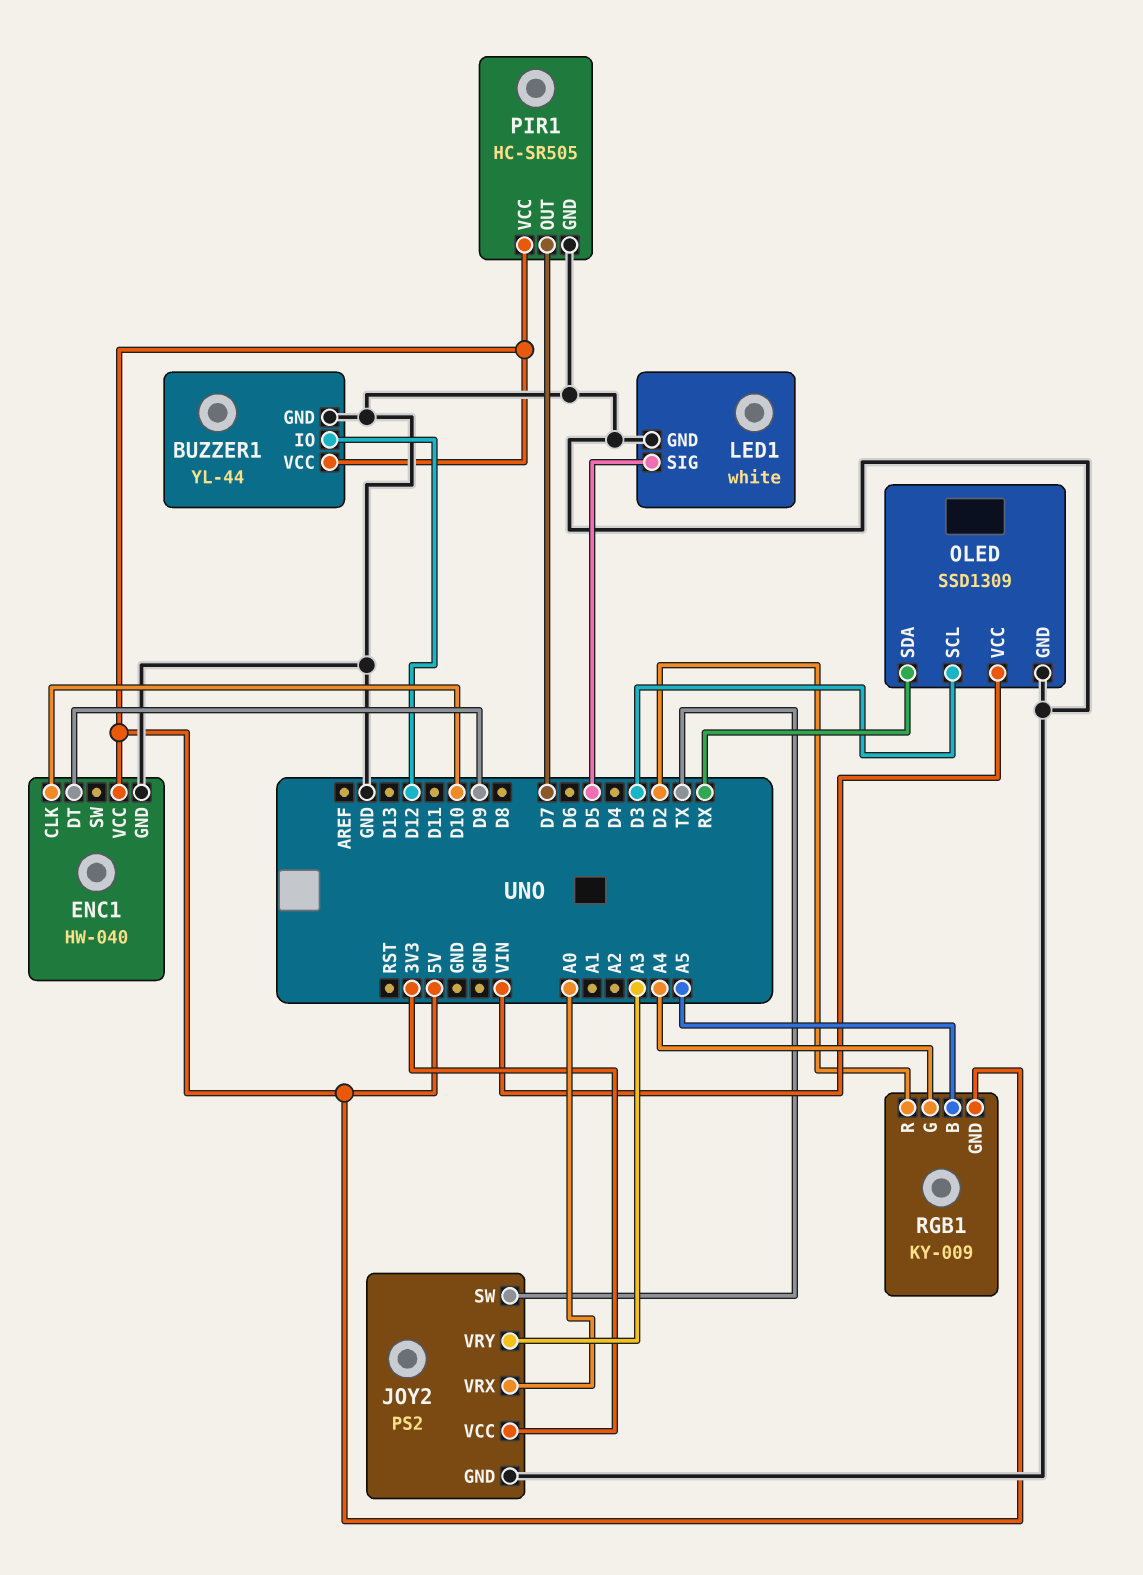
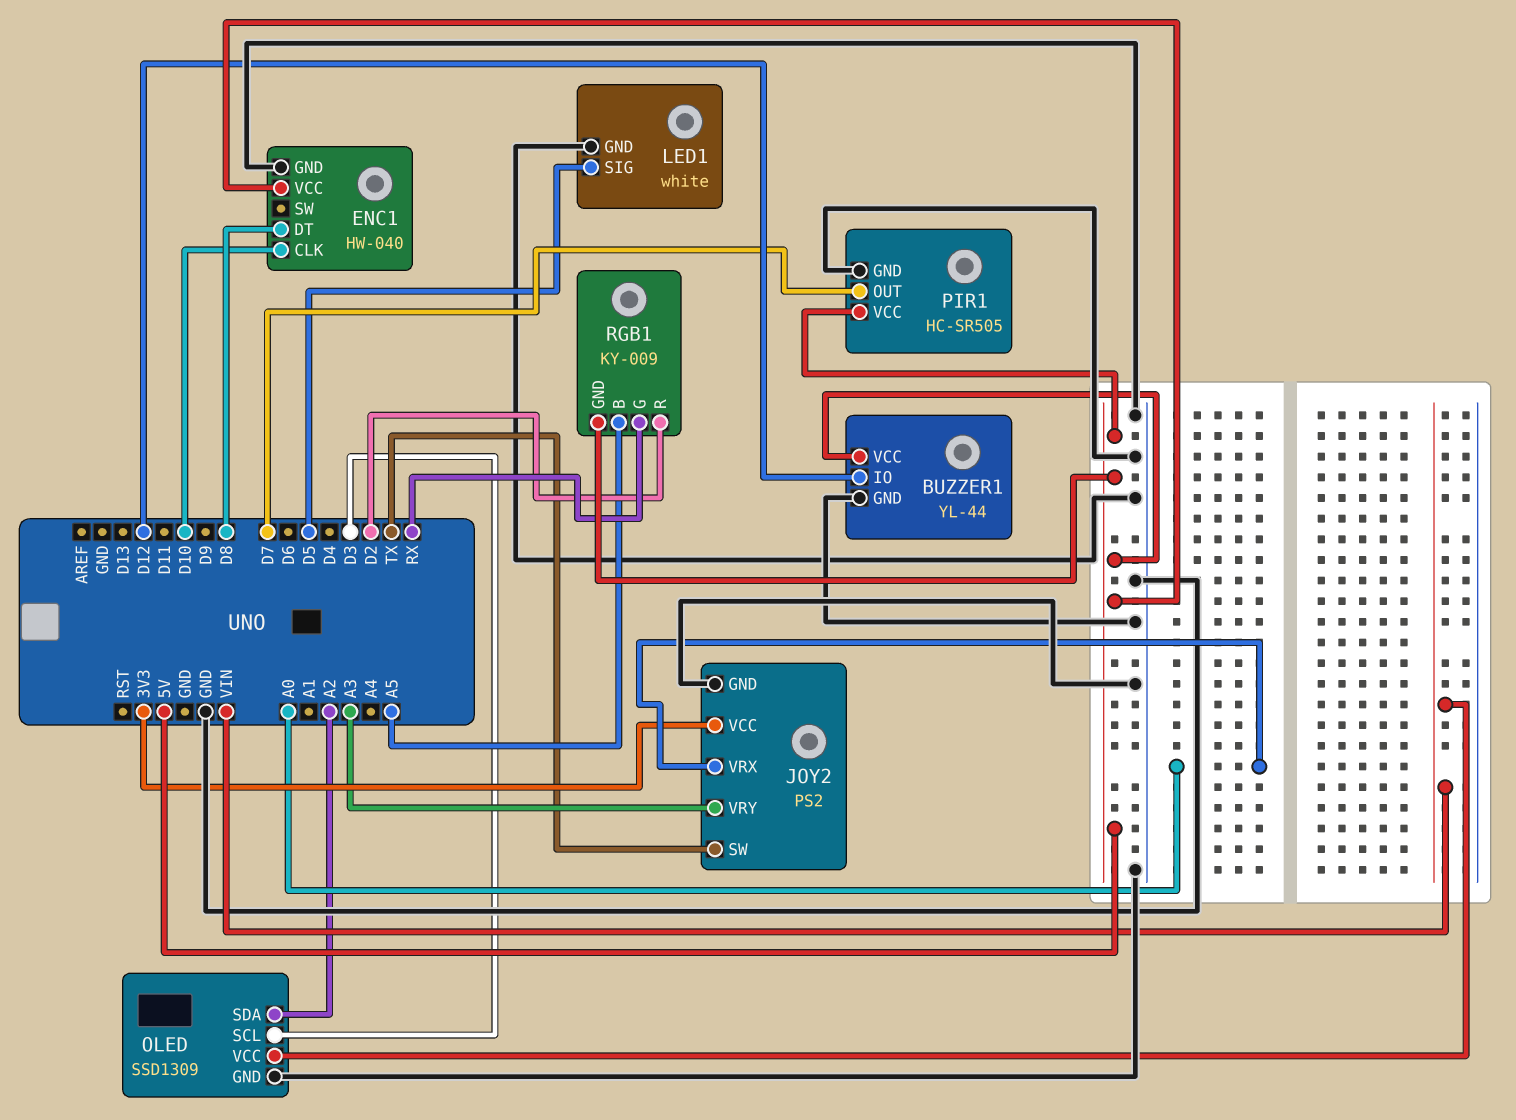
ENC1 pin DT: D9 -> D8
OLED pin SDA: RX -> A2
RGB1 pin G: A4 -> RX

